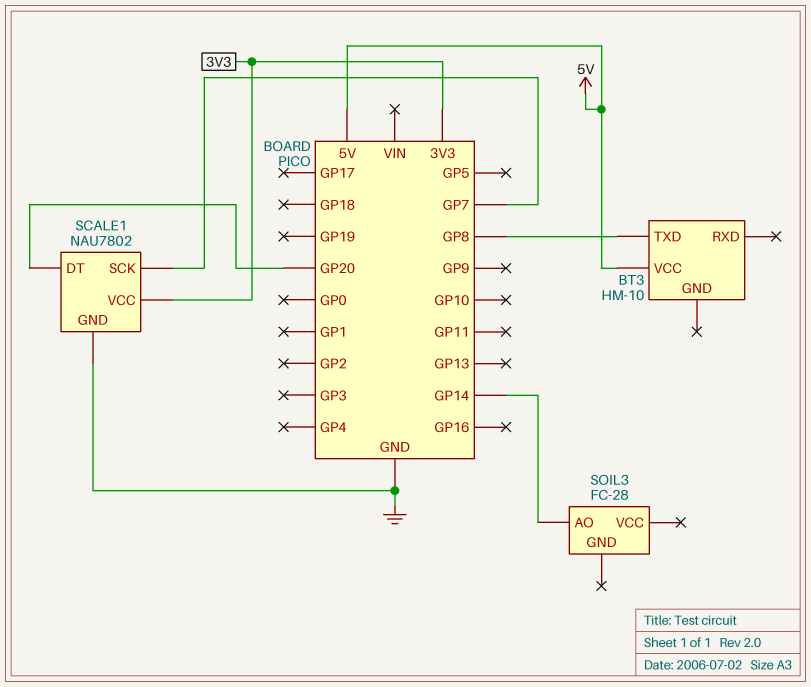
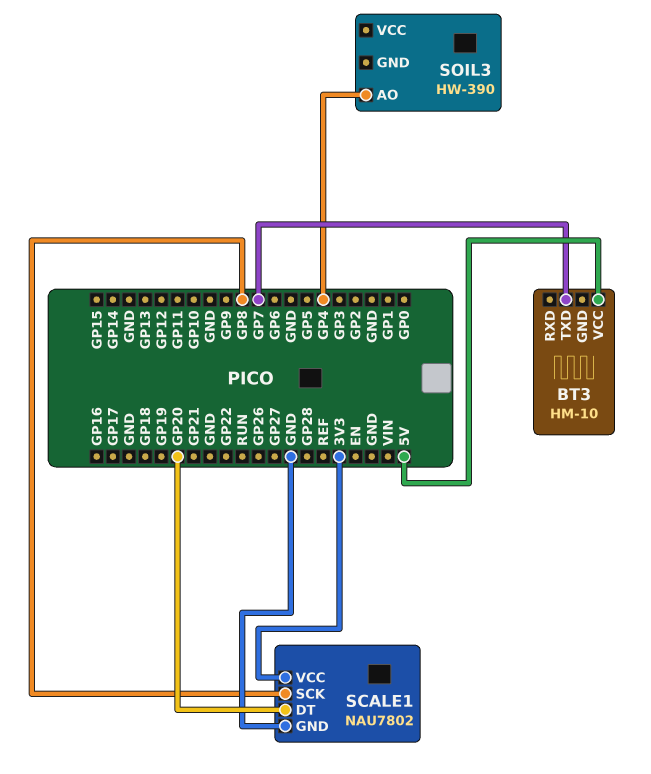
BT3 pin TXD: GP8 -> GP7
SCALE1 pin SCK: GP7 -> GP8
SOIL3: FC-28 -> HW-390
SOIL3 pin AO: GP14 -> GP4

